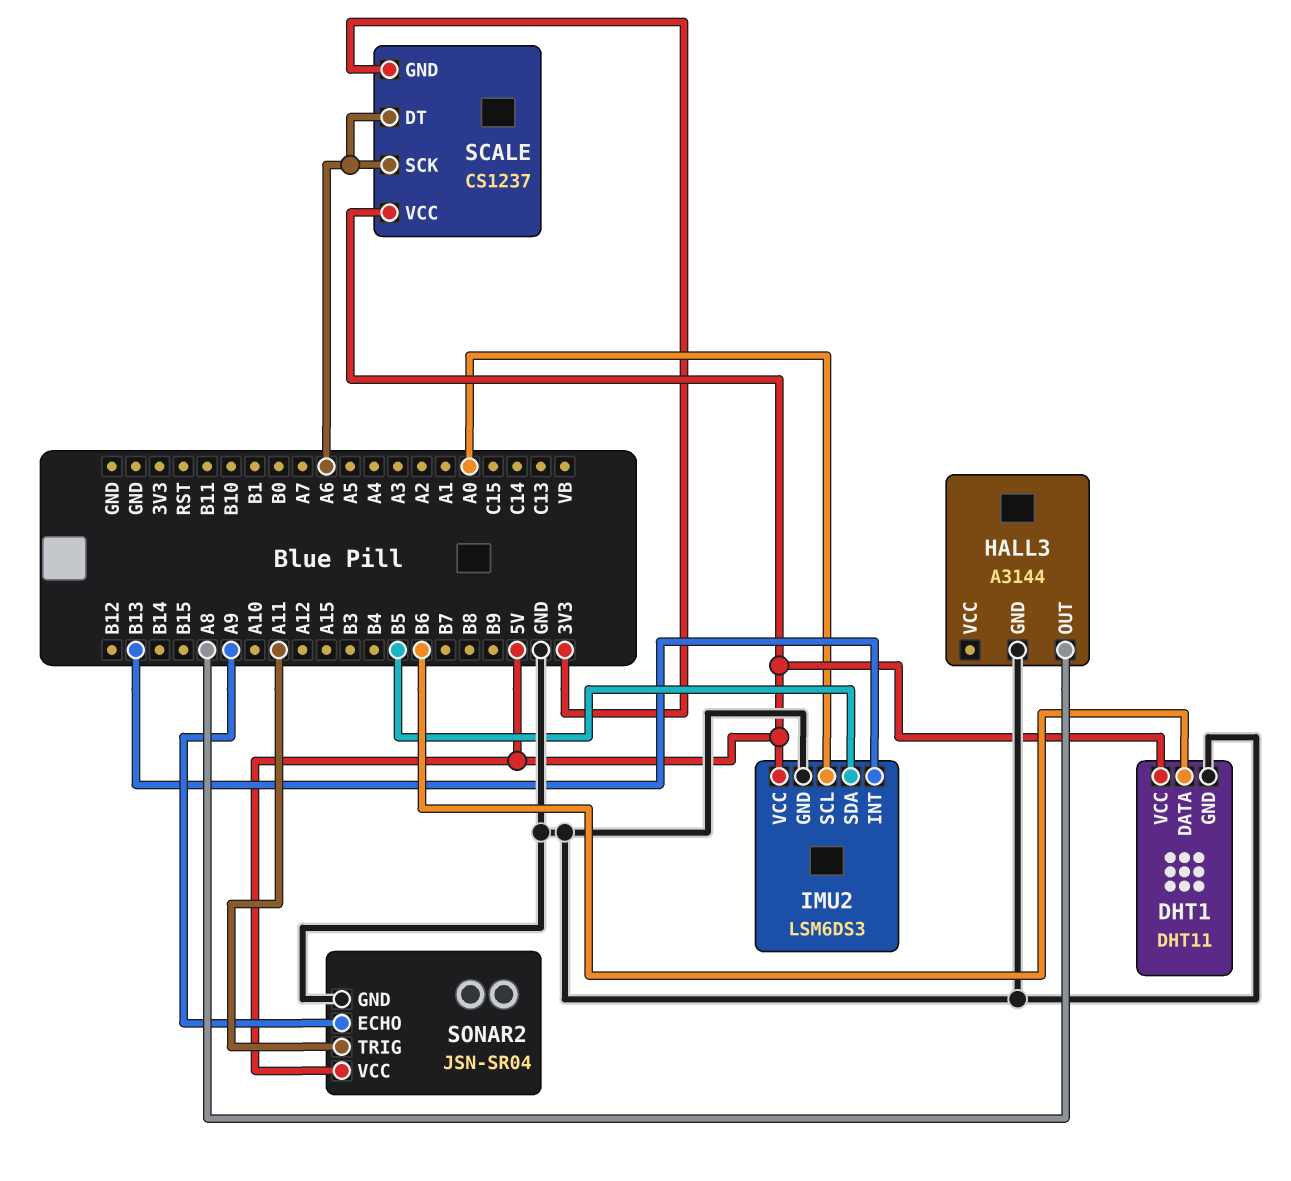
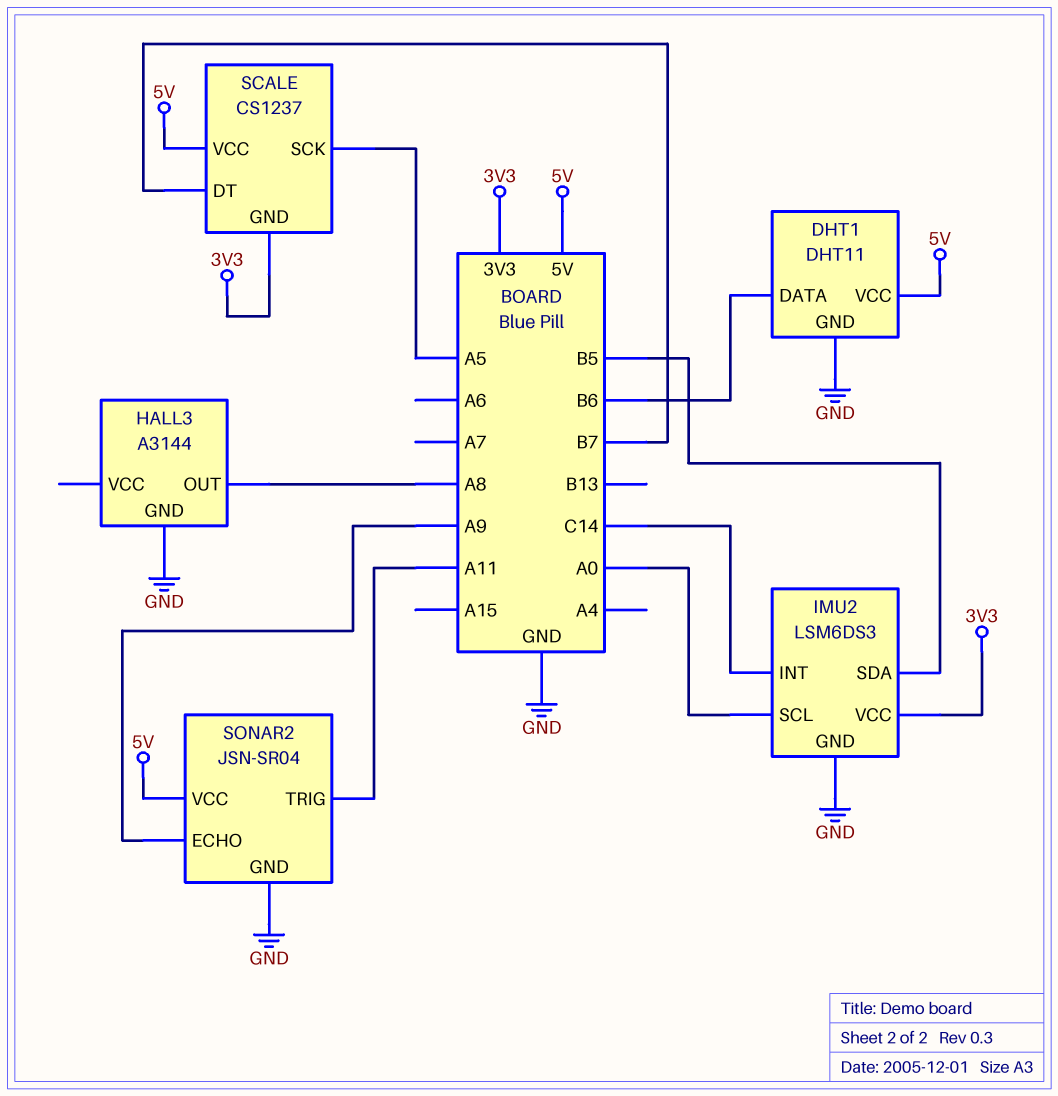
IMU2 pin INT: B13 -> C14
IMU2 pin VCC: 5V -> 3V3
SCALE pin DT: A6 -> B7
SCALE pin SCK: A6 -> A5

